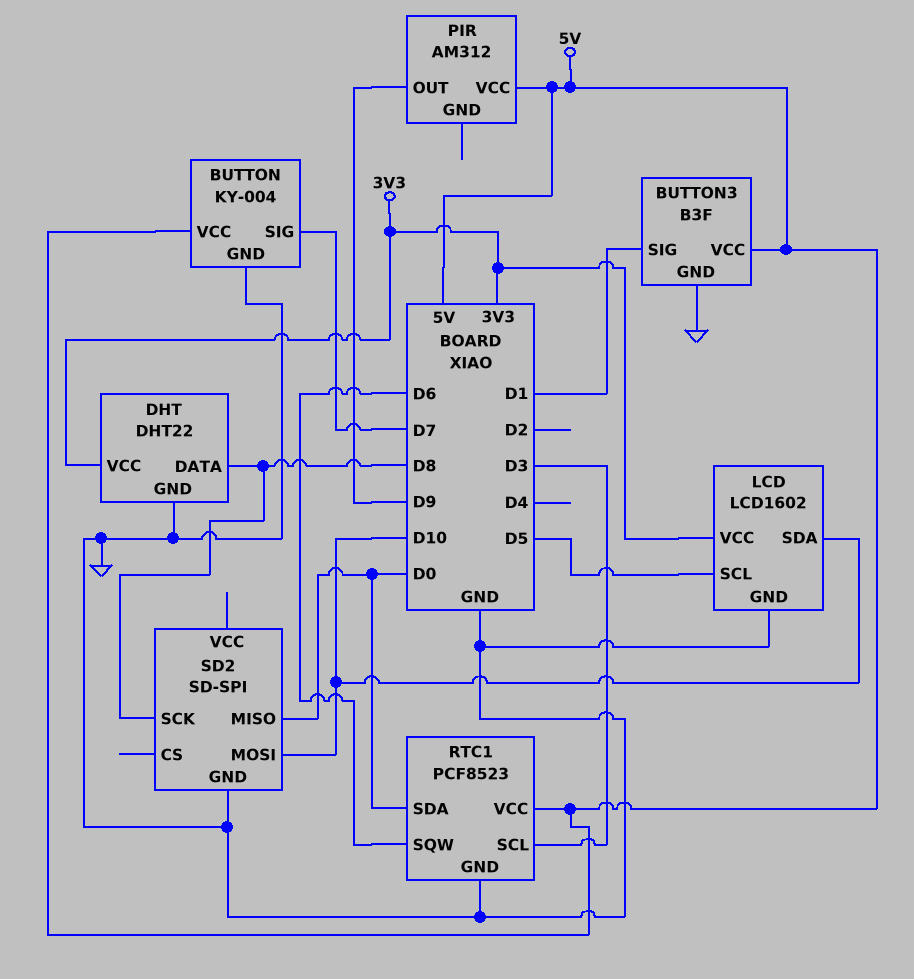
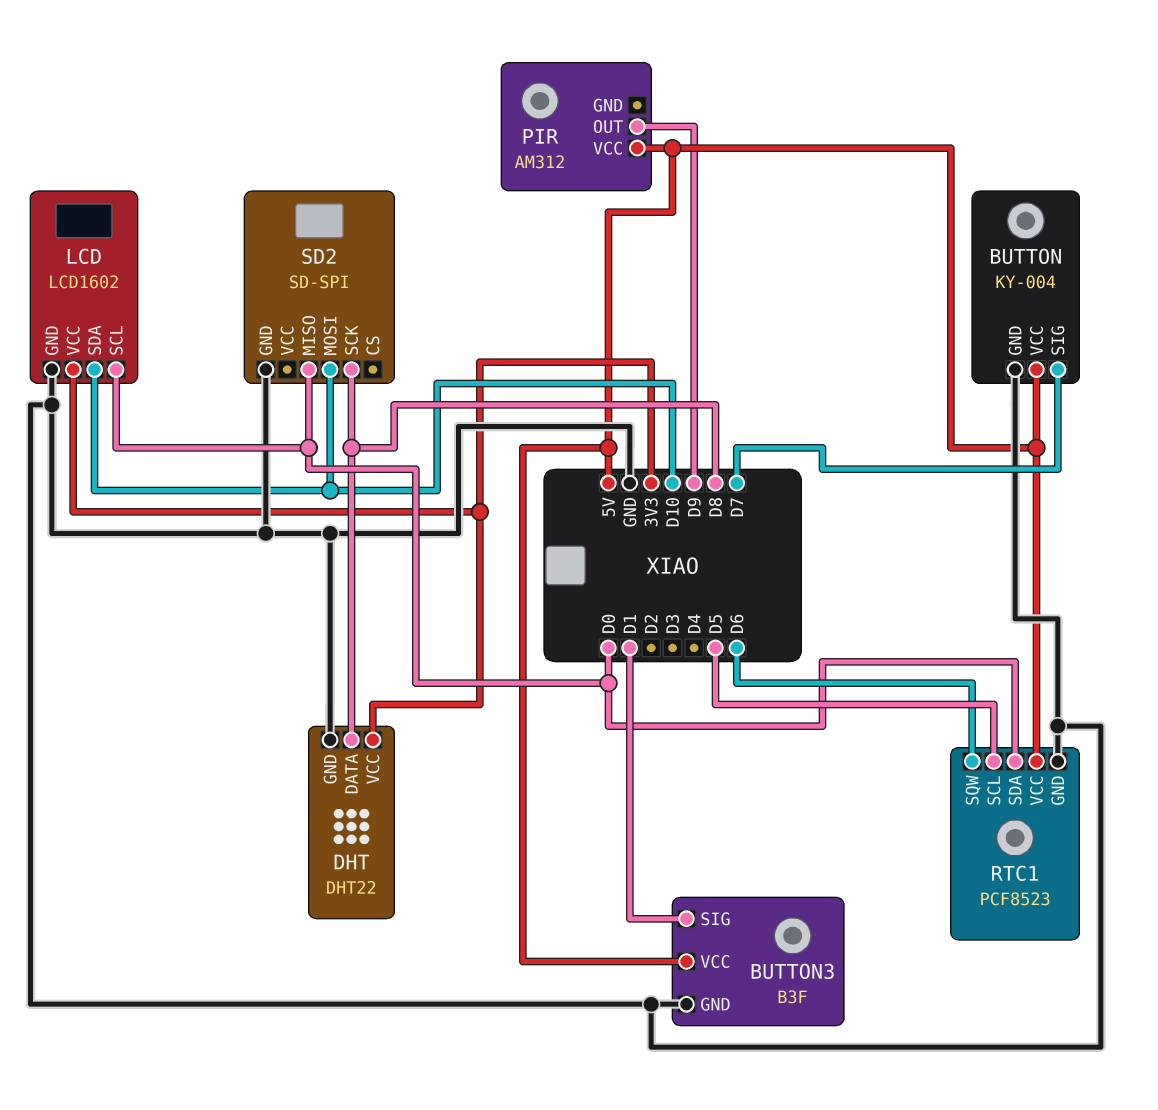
LCD pin SCL: D5 -> D0
RTC1 pin SCL: D3 -> D5

